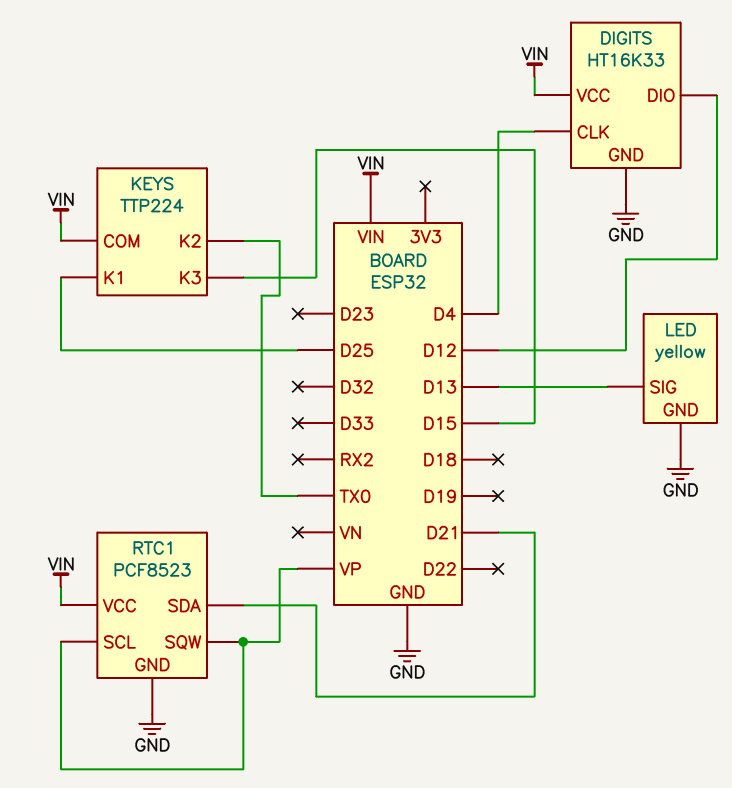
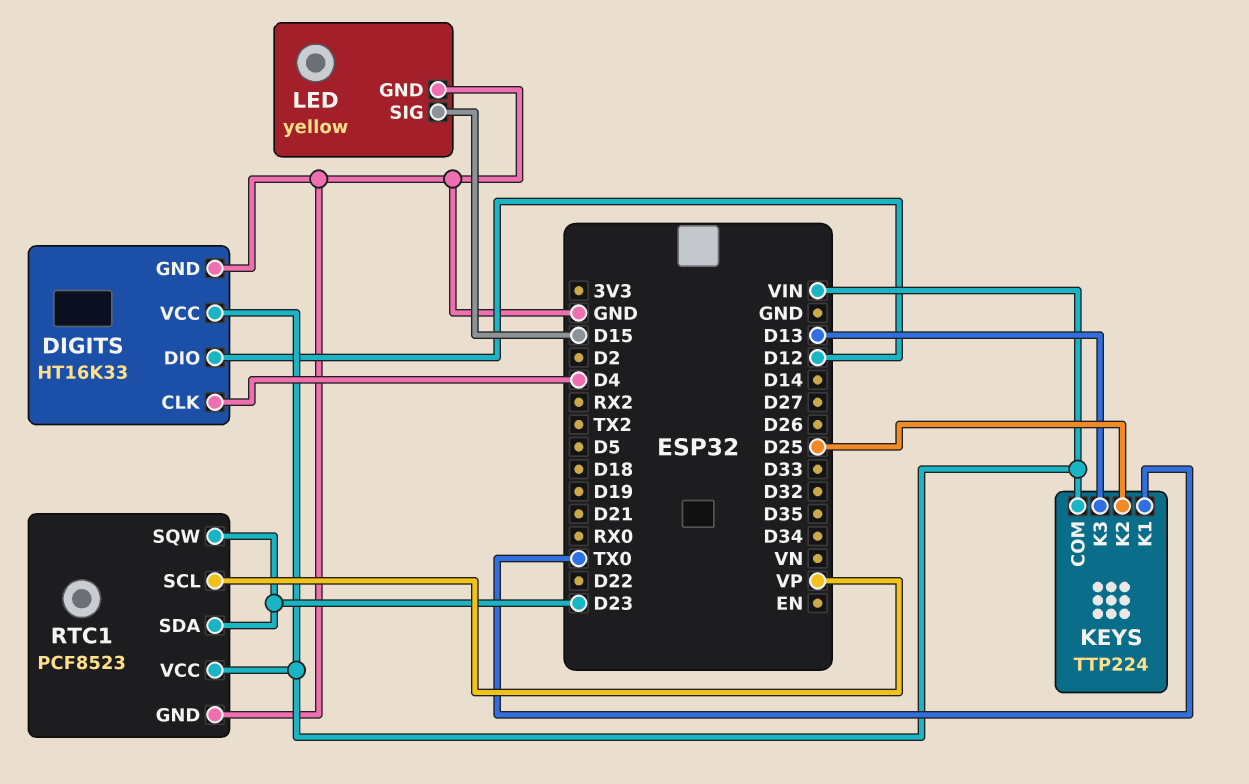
KEYS pin K1: D25 -> TX0
KEYS pin K2: TX0 -> D25
KEYS pin K3: D15 -> D13
LED pin SIG: D13 -> D15
RTC1 pin SDA: D21 -> D23
RTC1 pin SQW: VP -> D23

